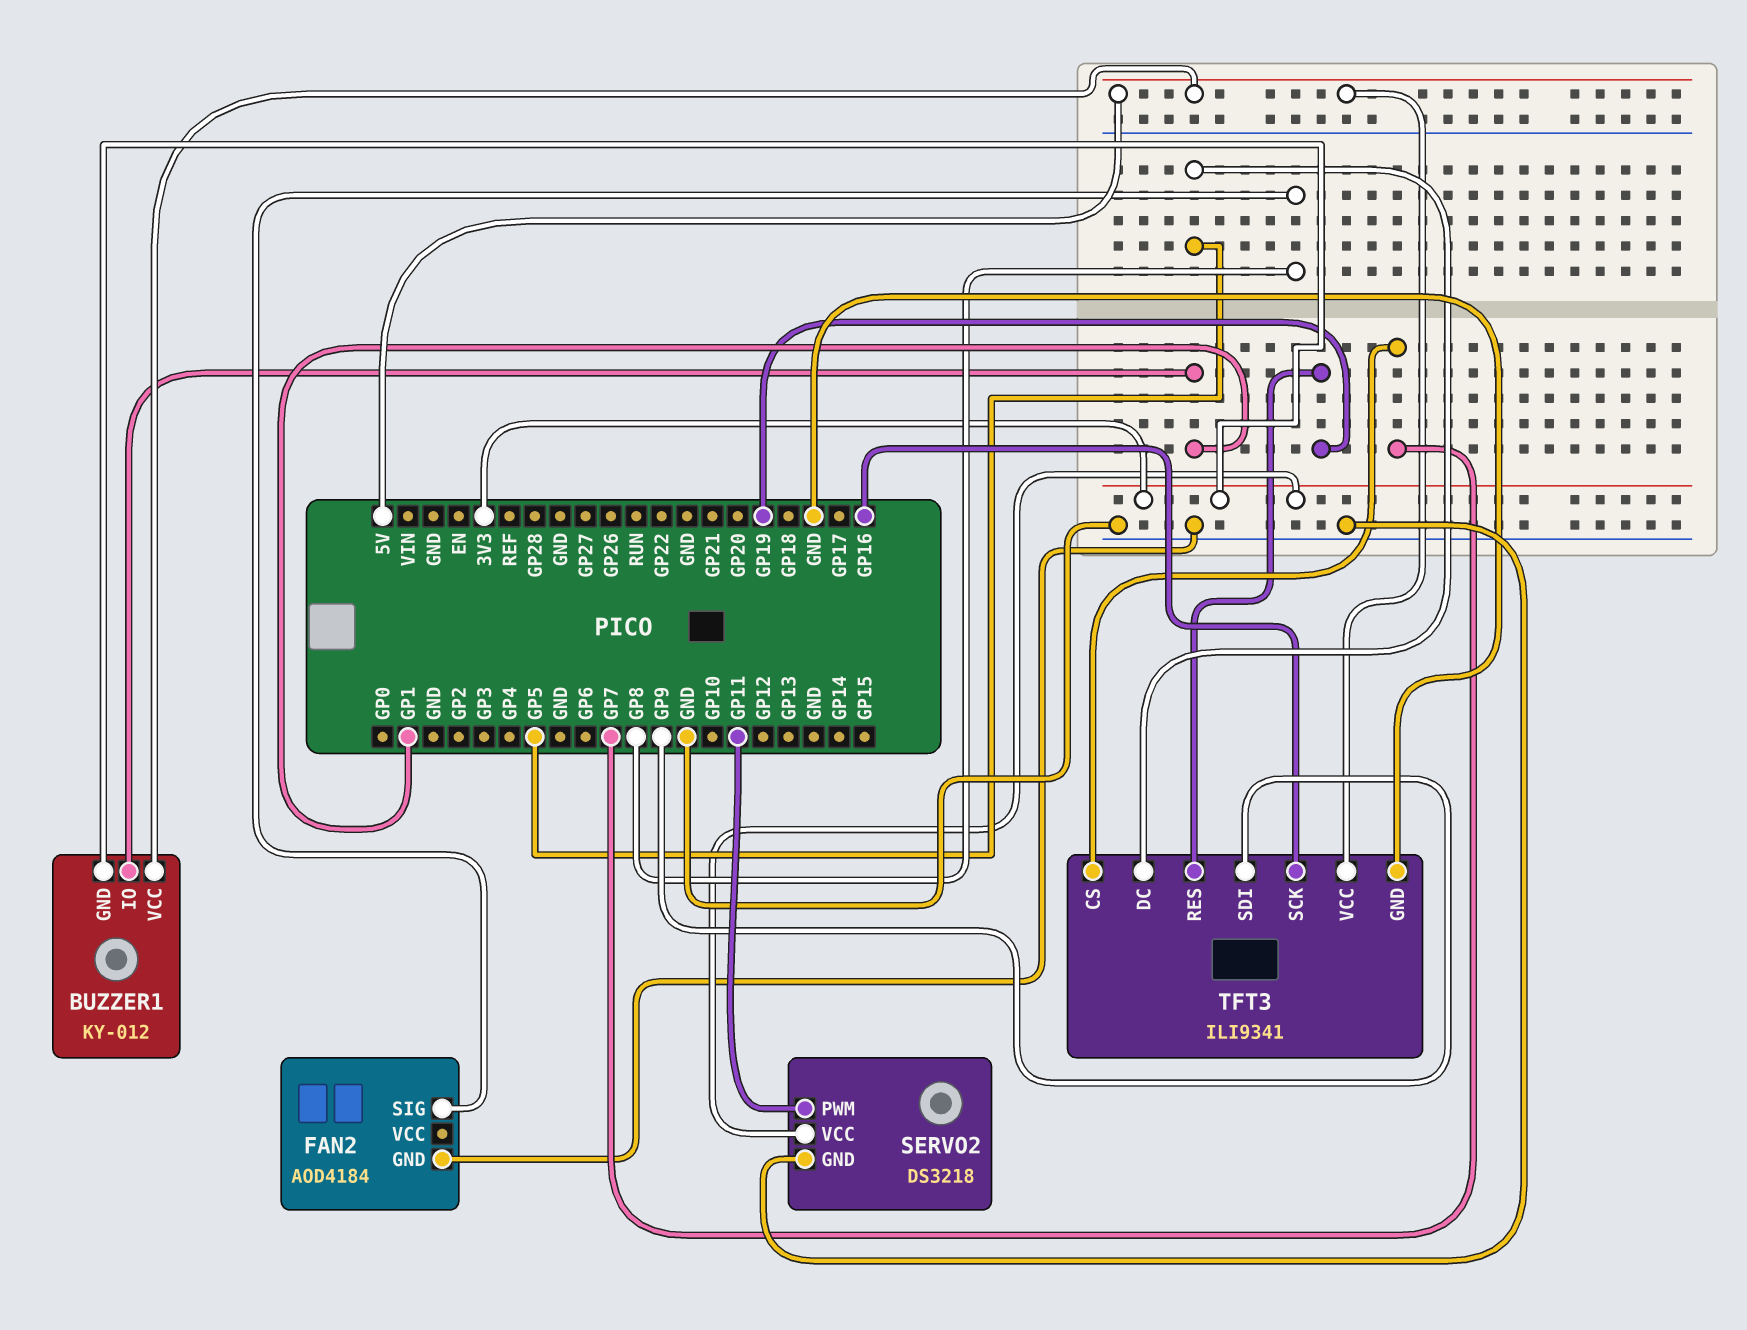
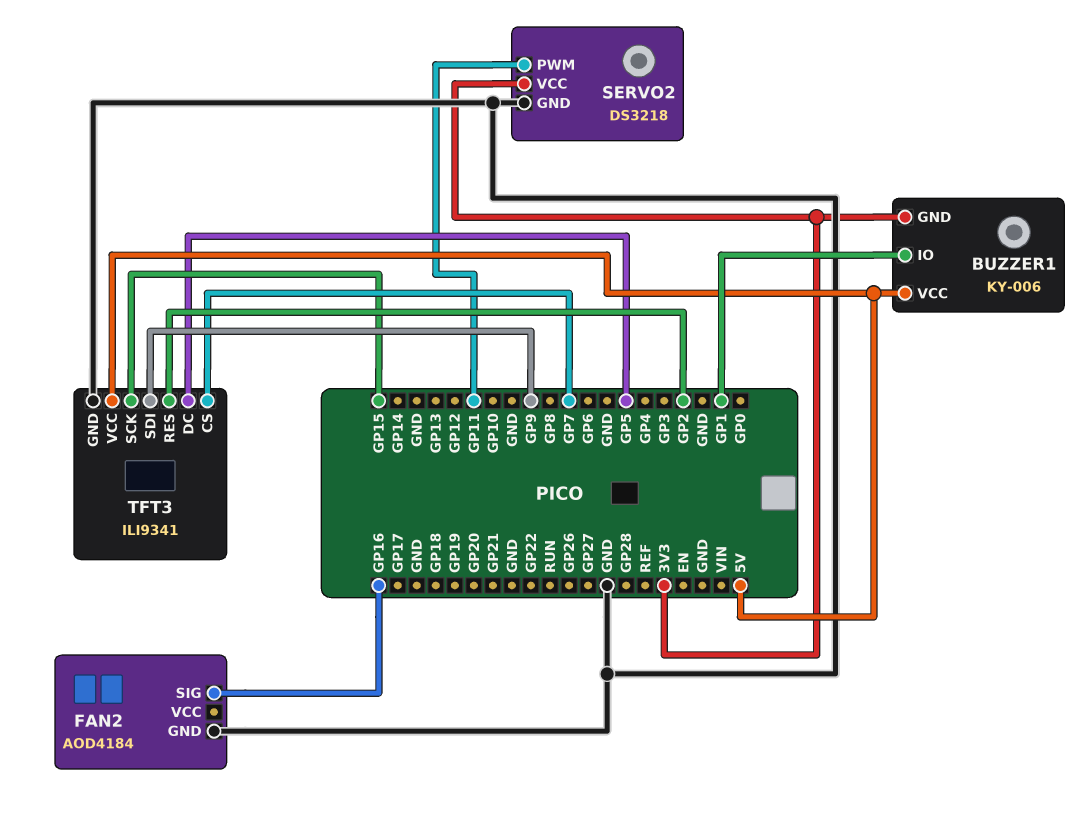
BUZZER1: KY-012 -> KY-006
FAN2 pin SIG: GP8 -> GP16
TFT3 pin RES: GP19 -> GP2
TFT3 pin SCK: GP16 -> GP15

